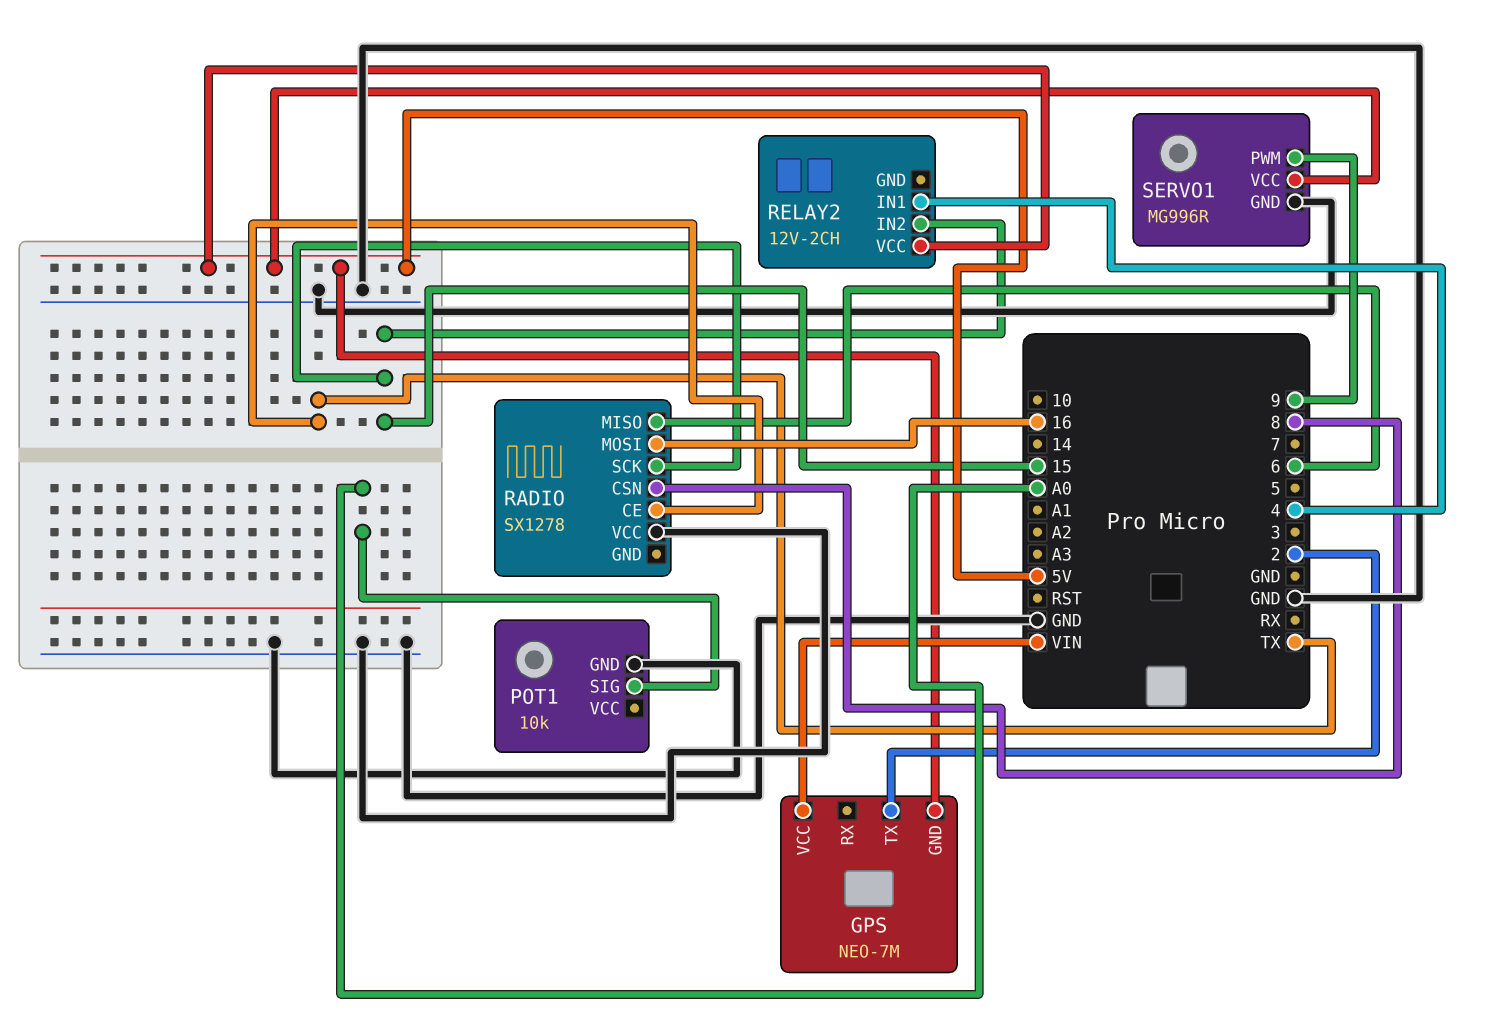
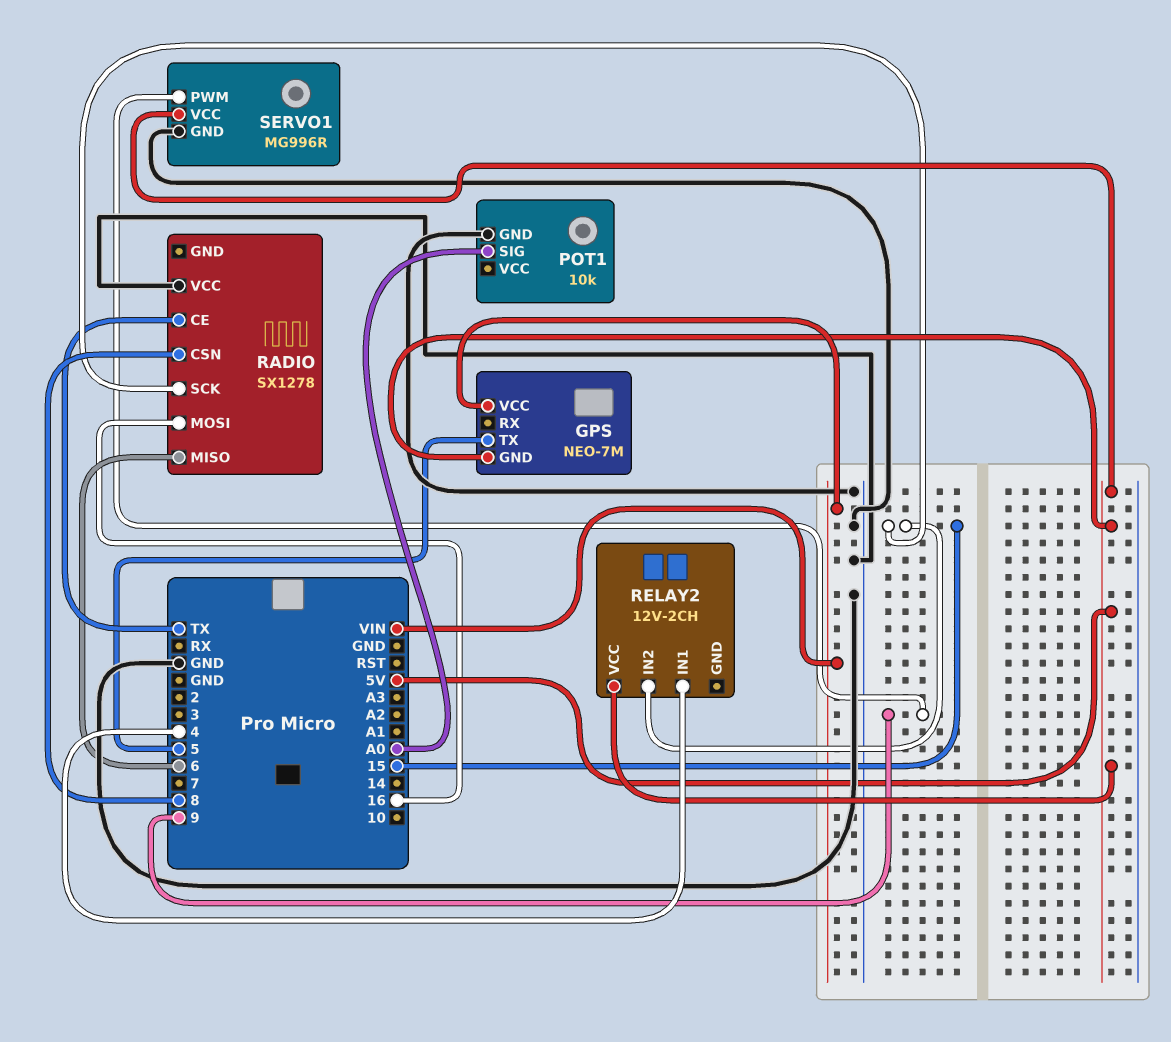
GPS pin TX: 2 -> 5

